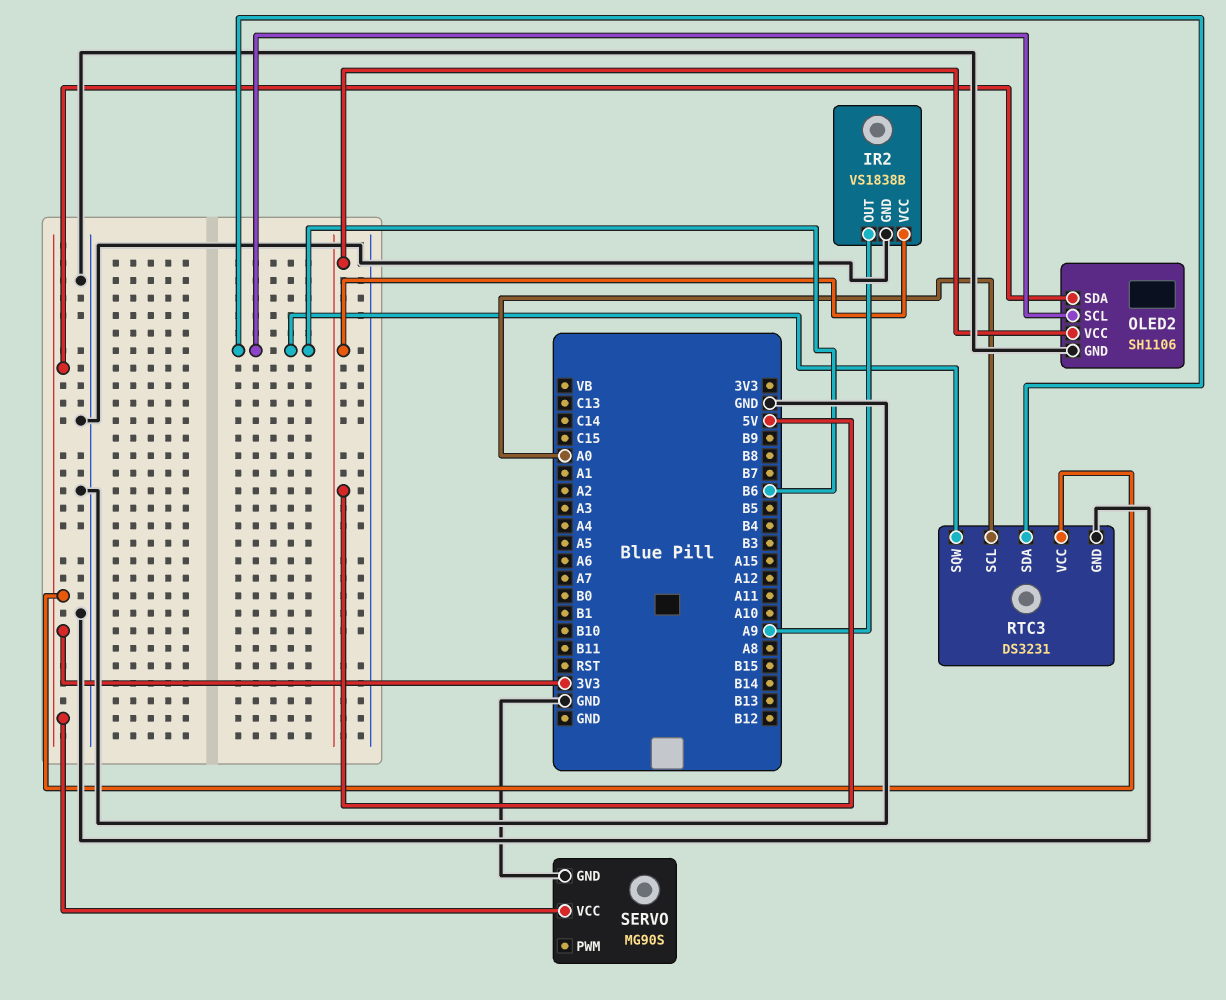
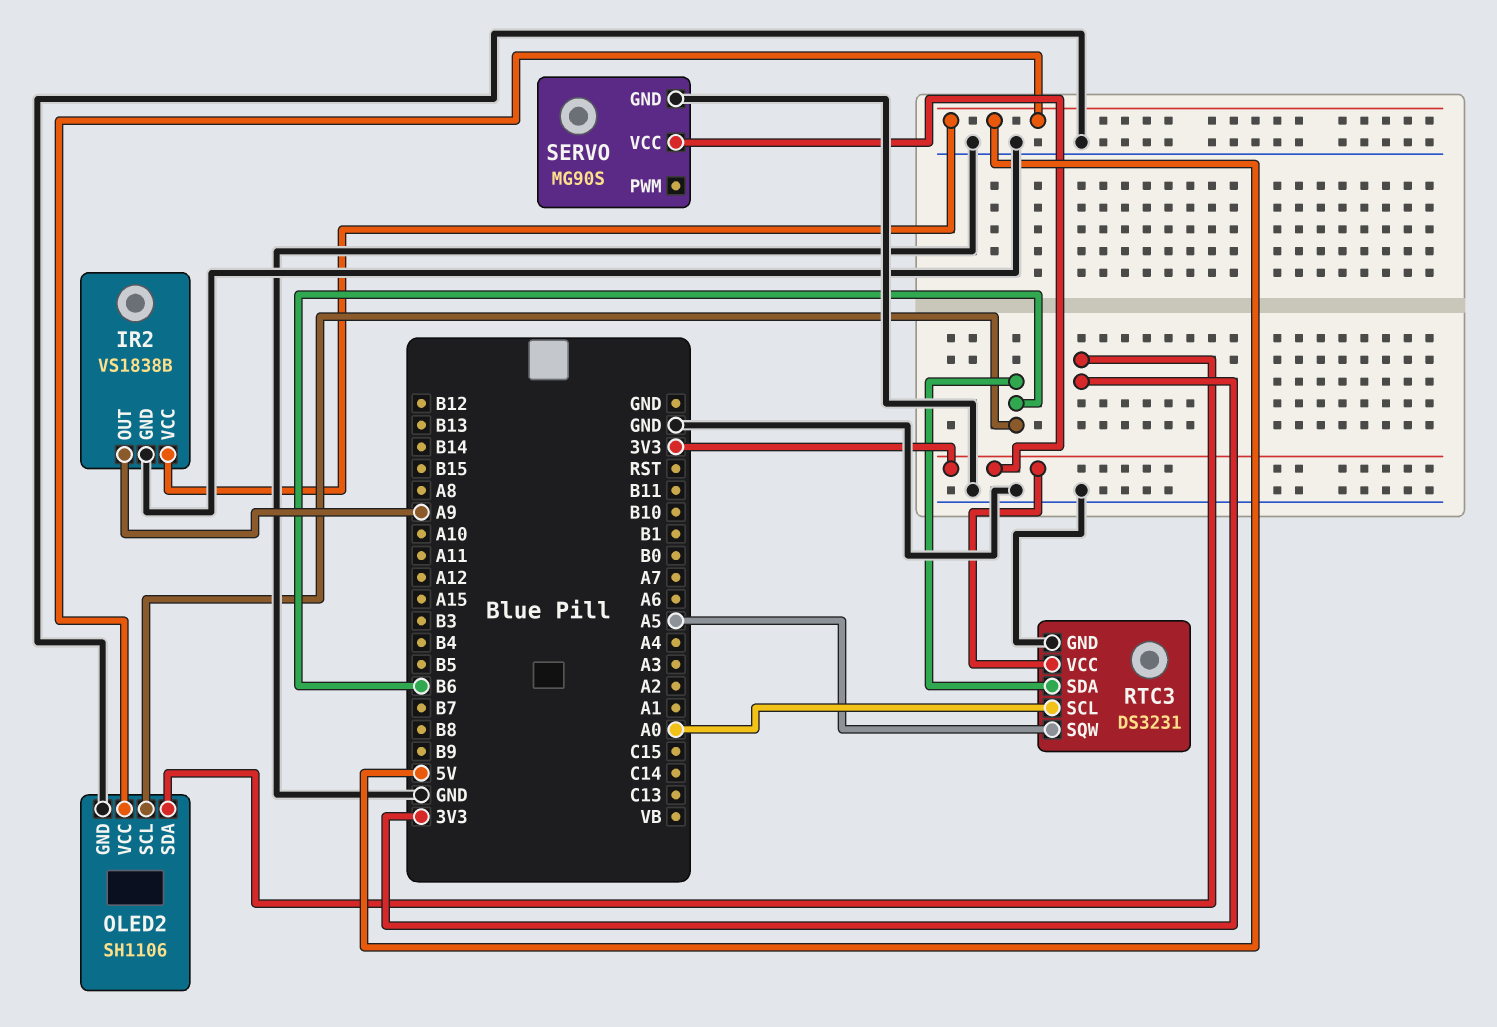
RTC3 pin SQW: B6 -> A5

